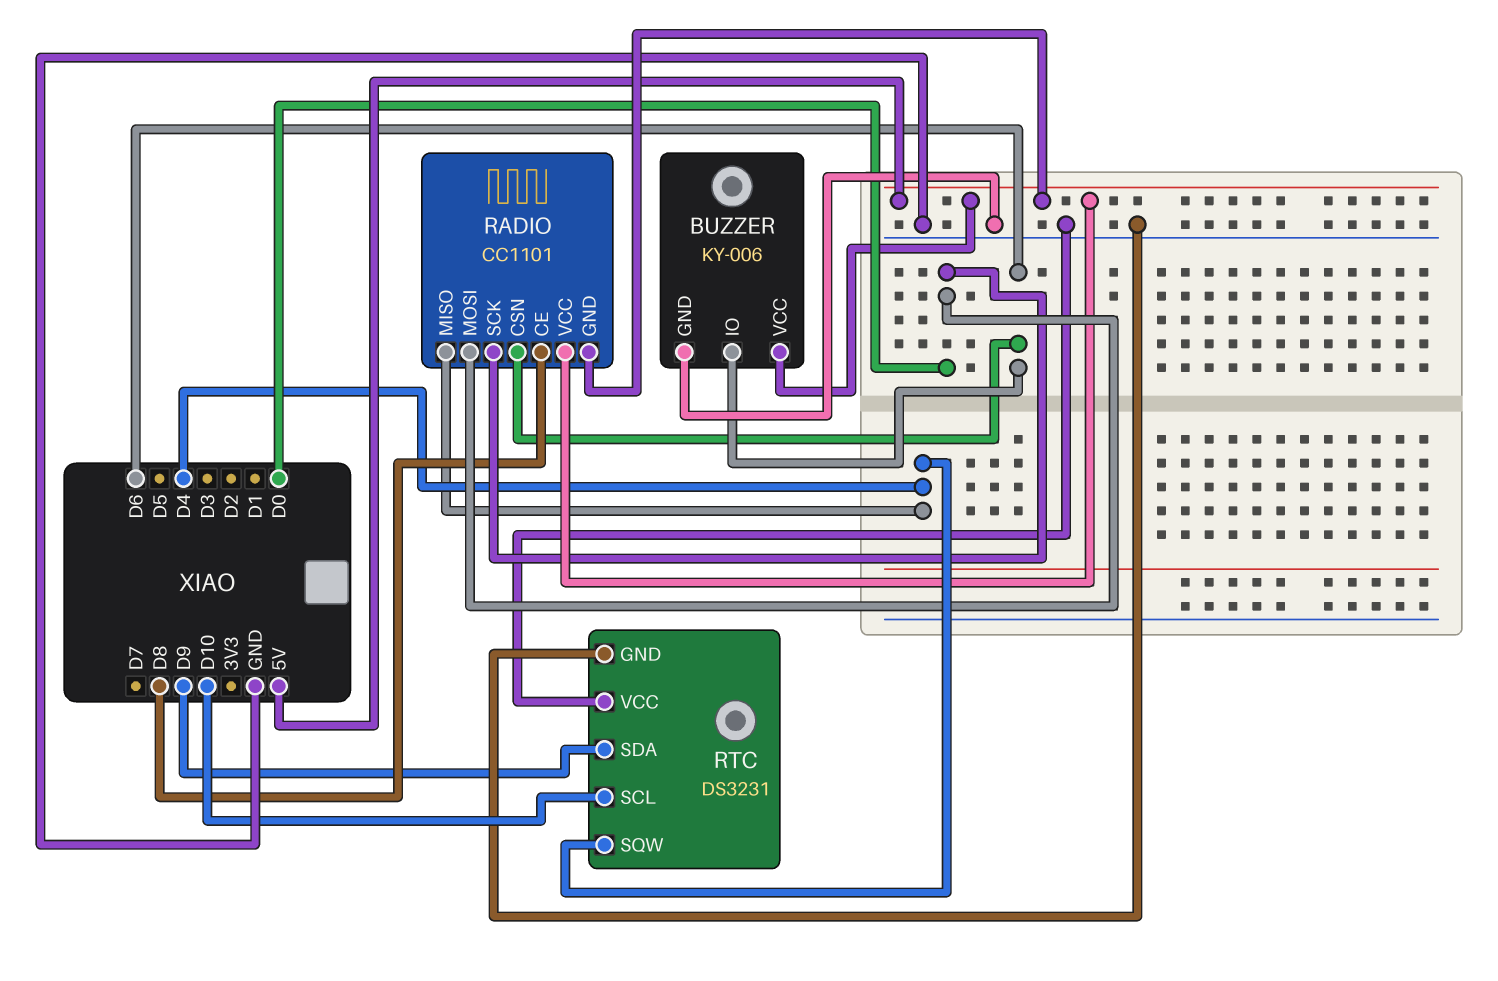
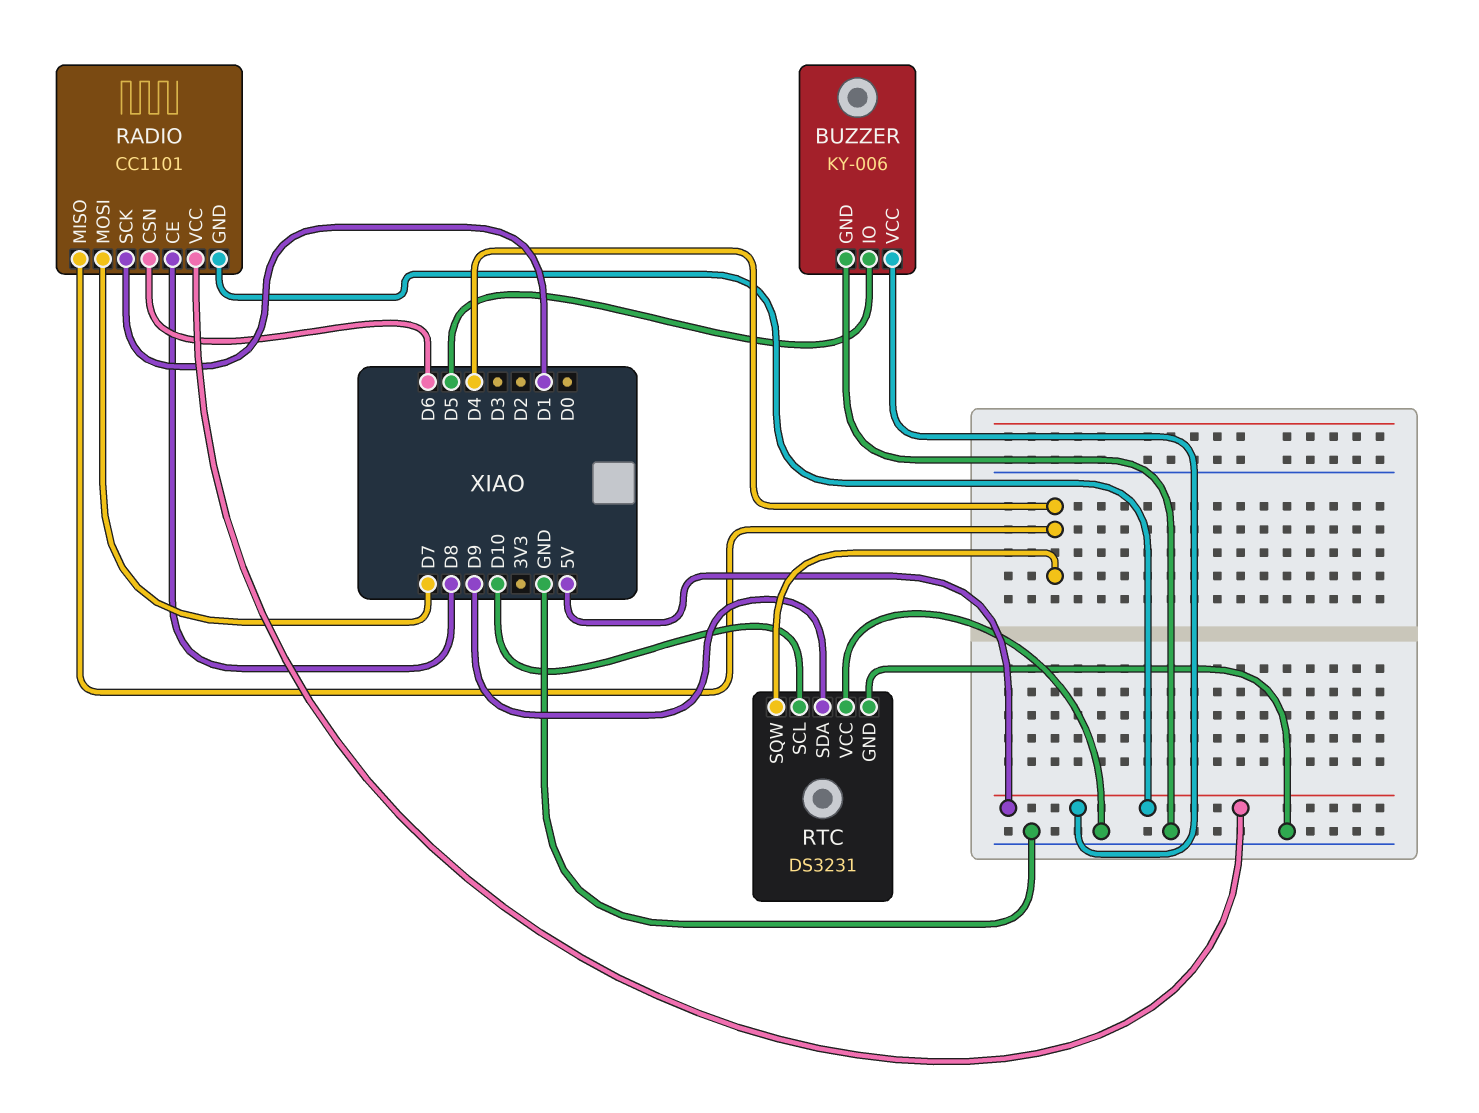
BUZZER pin IO: D6 -> D5
RADIO pin MOSI: D0 -> D7
RADIO pin SCK: D0 -> D1

